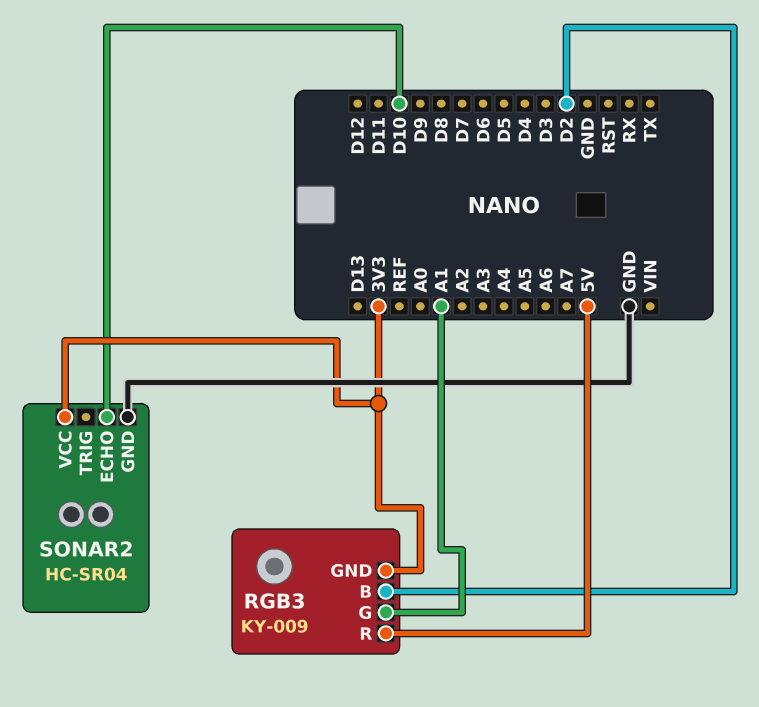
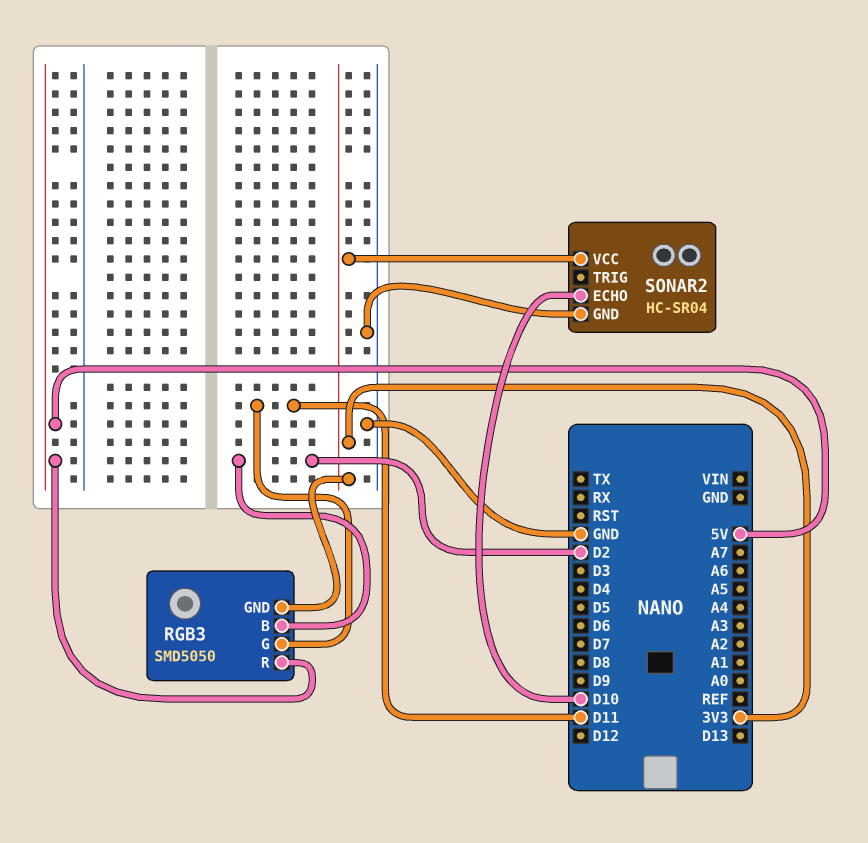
RGB3: KY-009 -> SMD5050
RGB3 pin G: A1 -> D11

